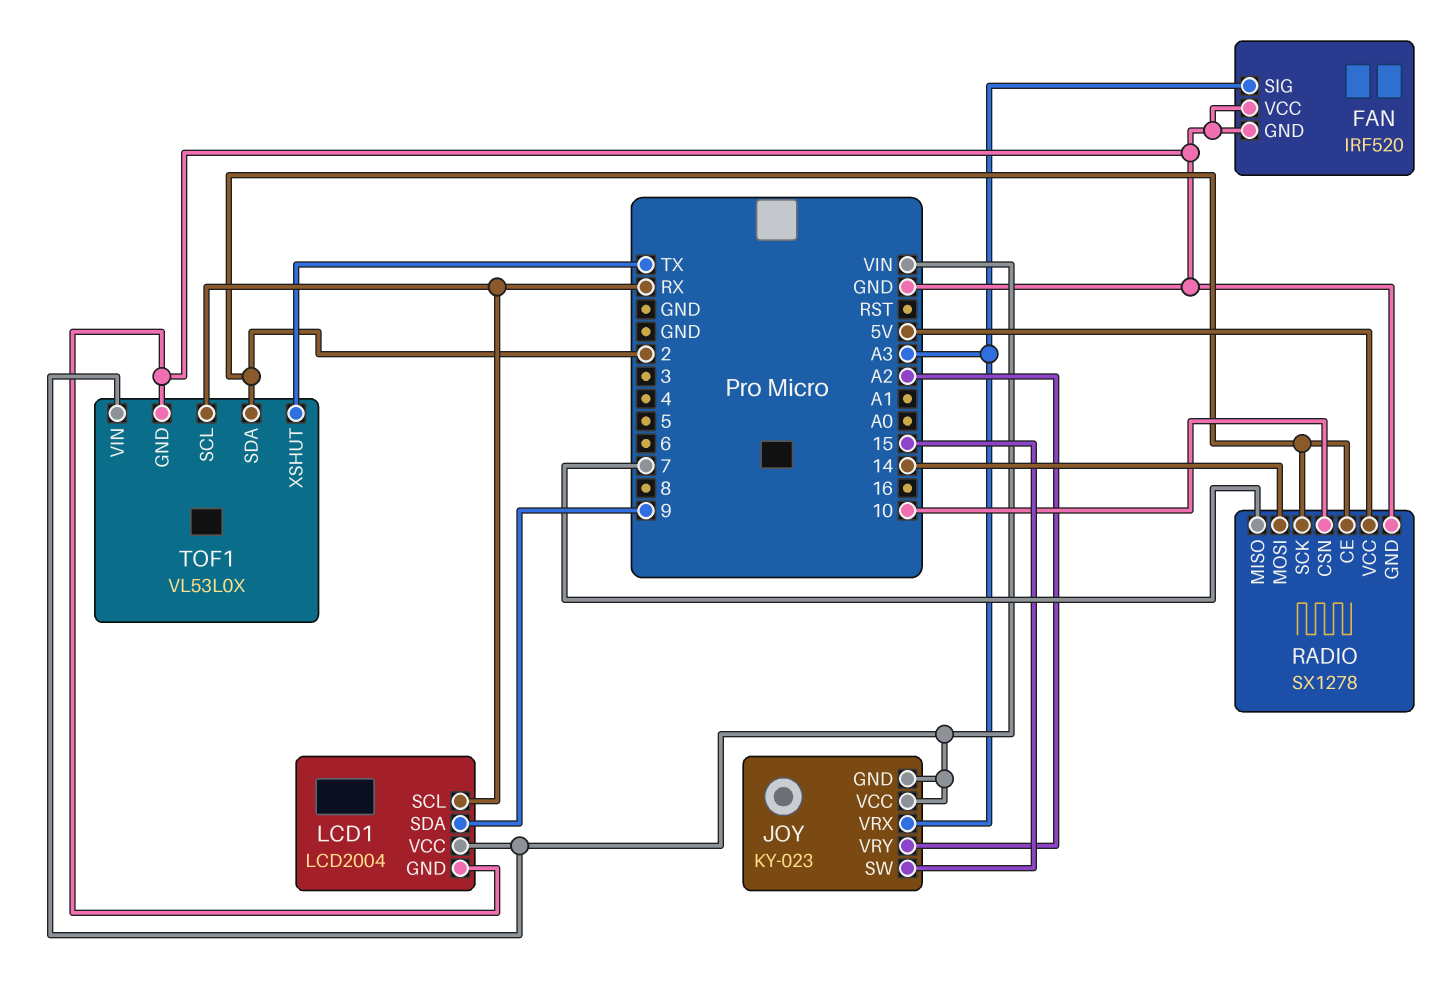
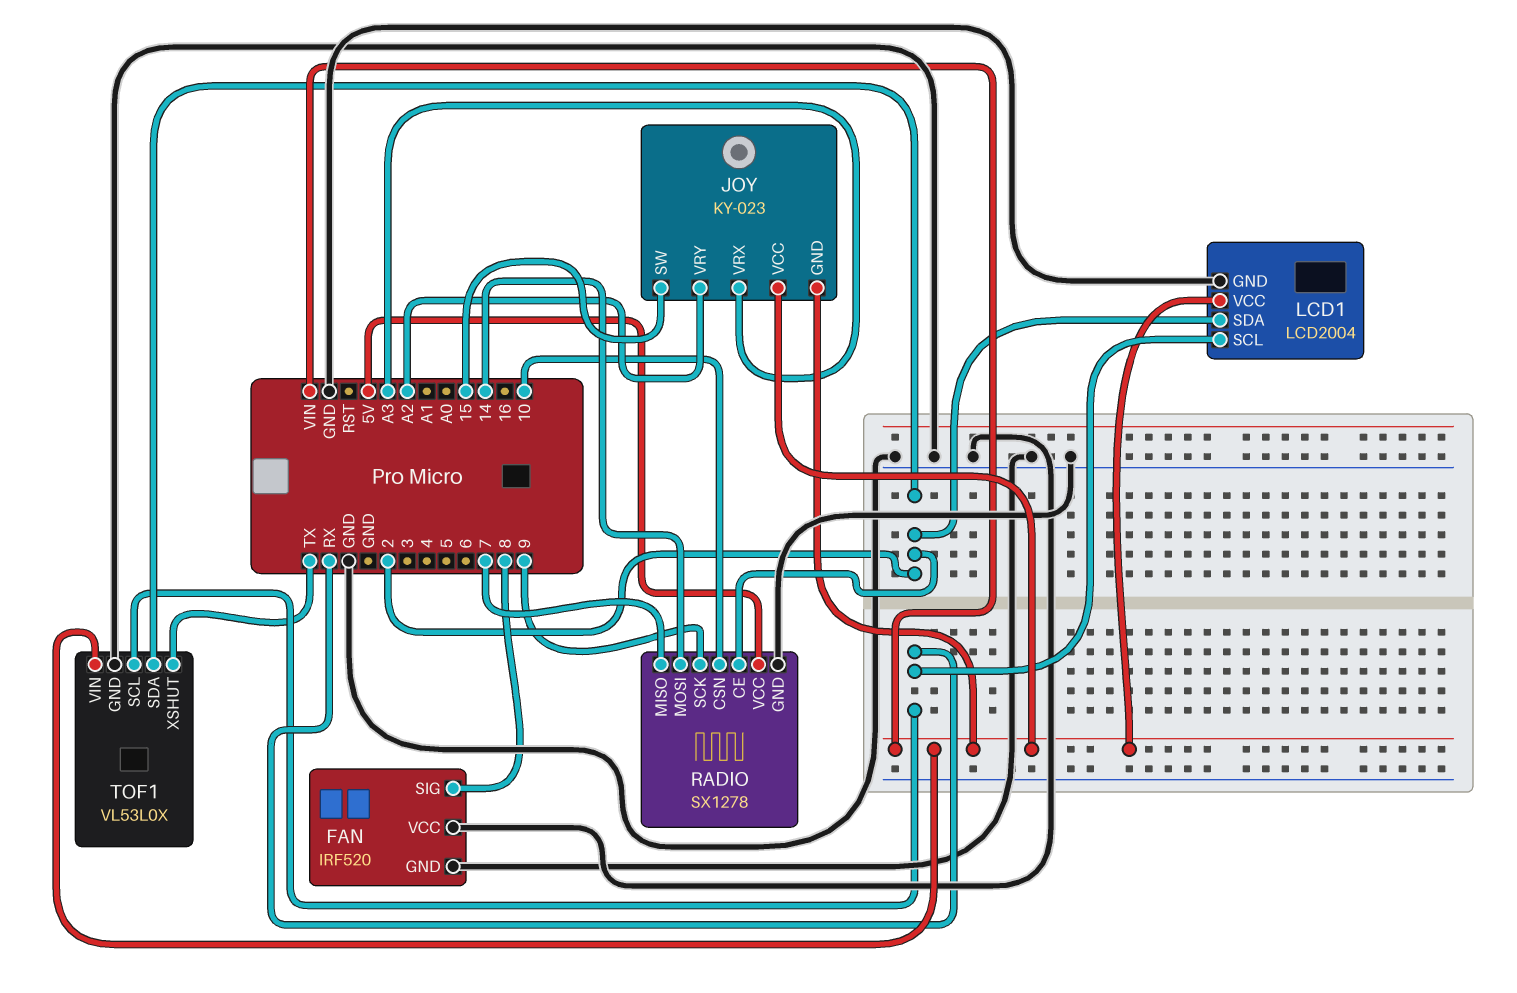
FAN pin SIG: A3 -> 8
LCD1 pin SDA: 9 -> 2
RADIO pin SCK: 2 -> 9

